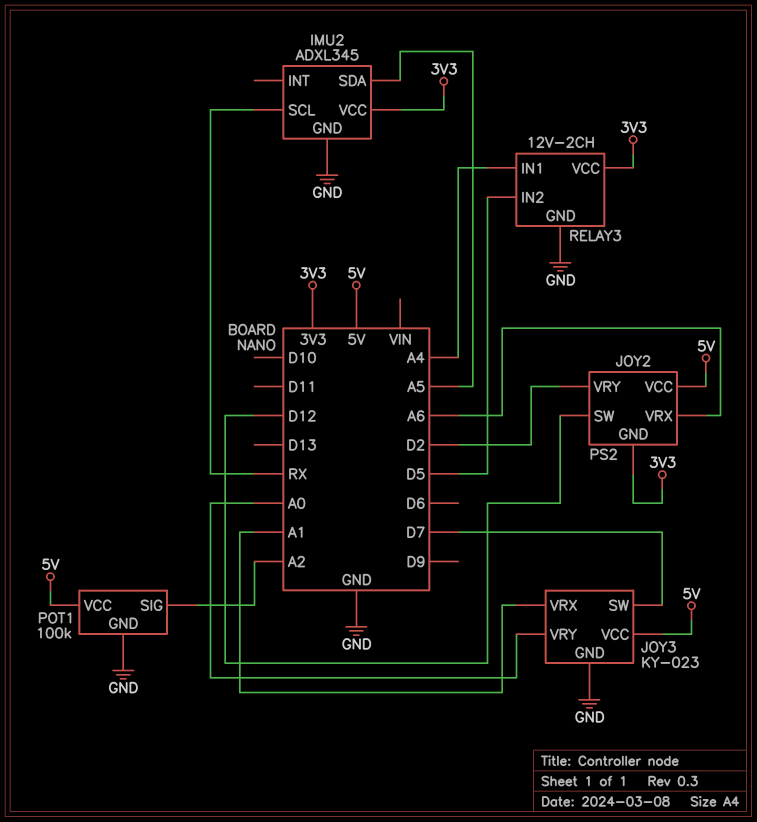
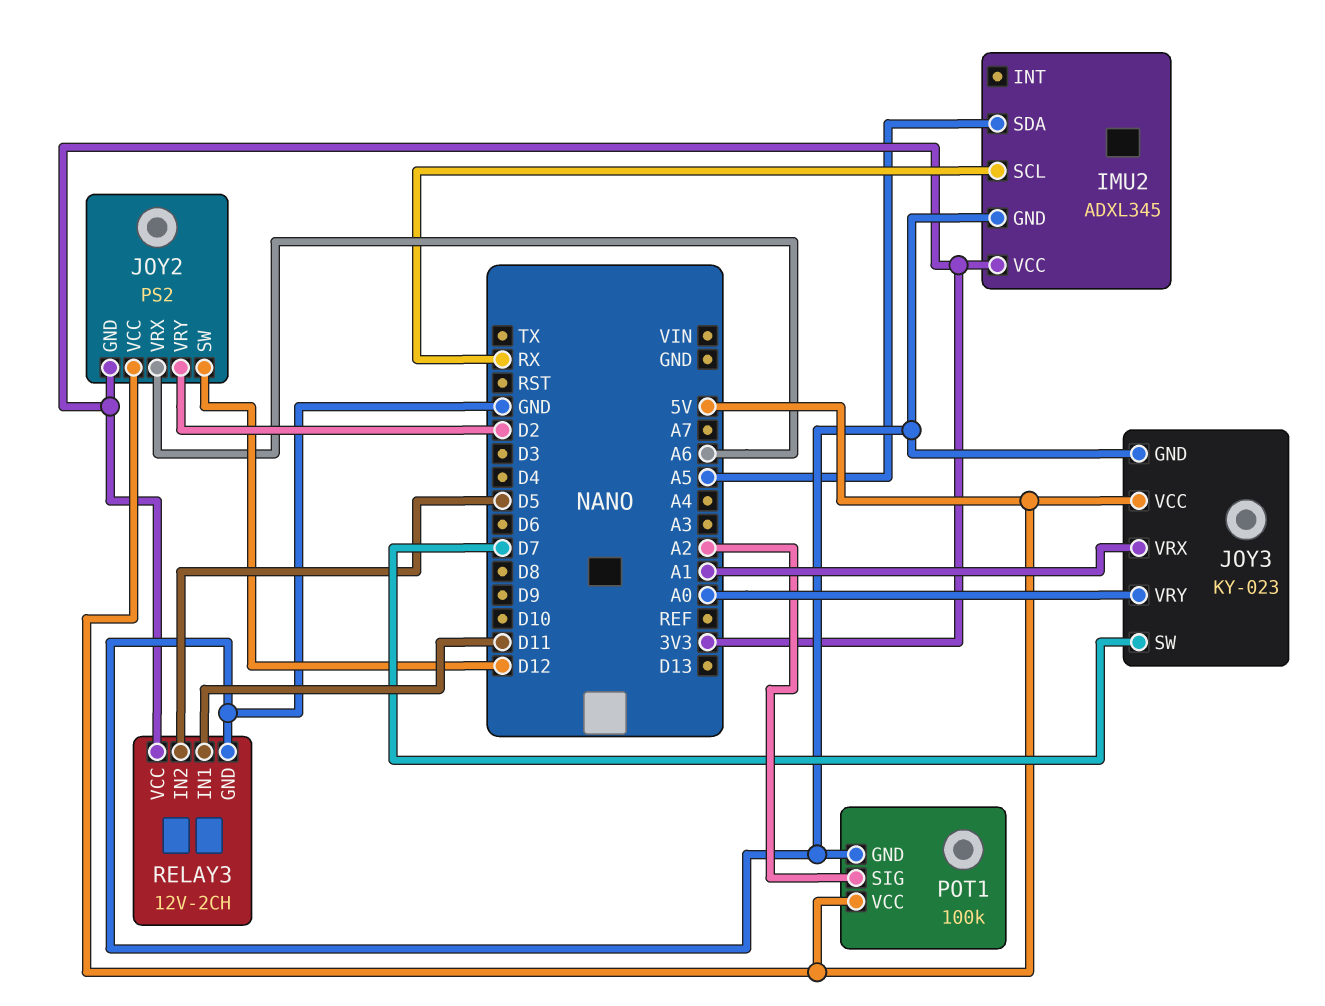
RELAY3 pin IN1: A4 -> D11

